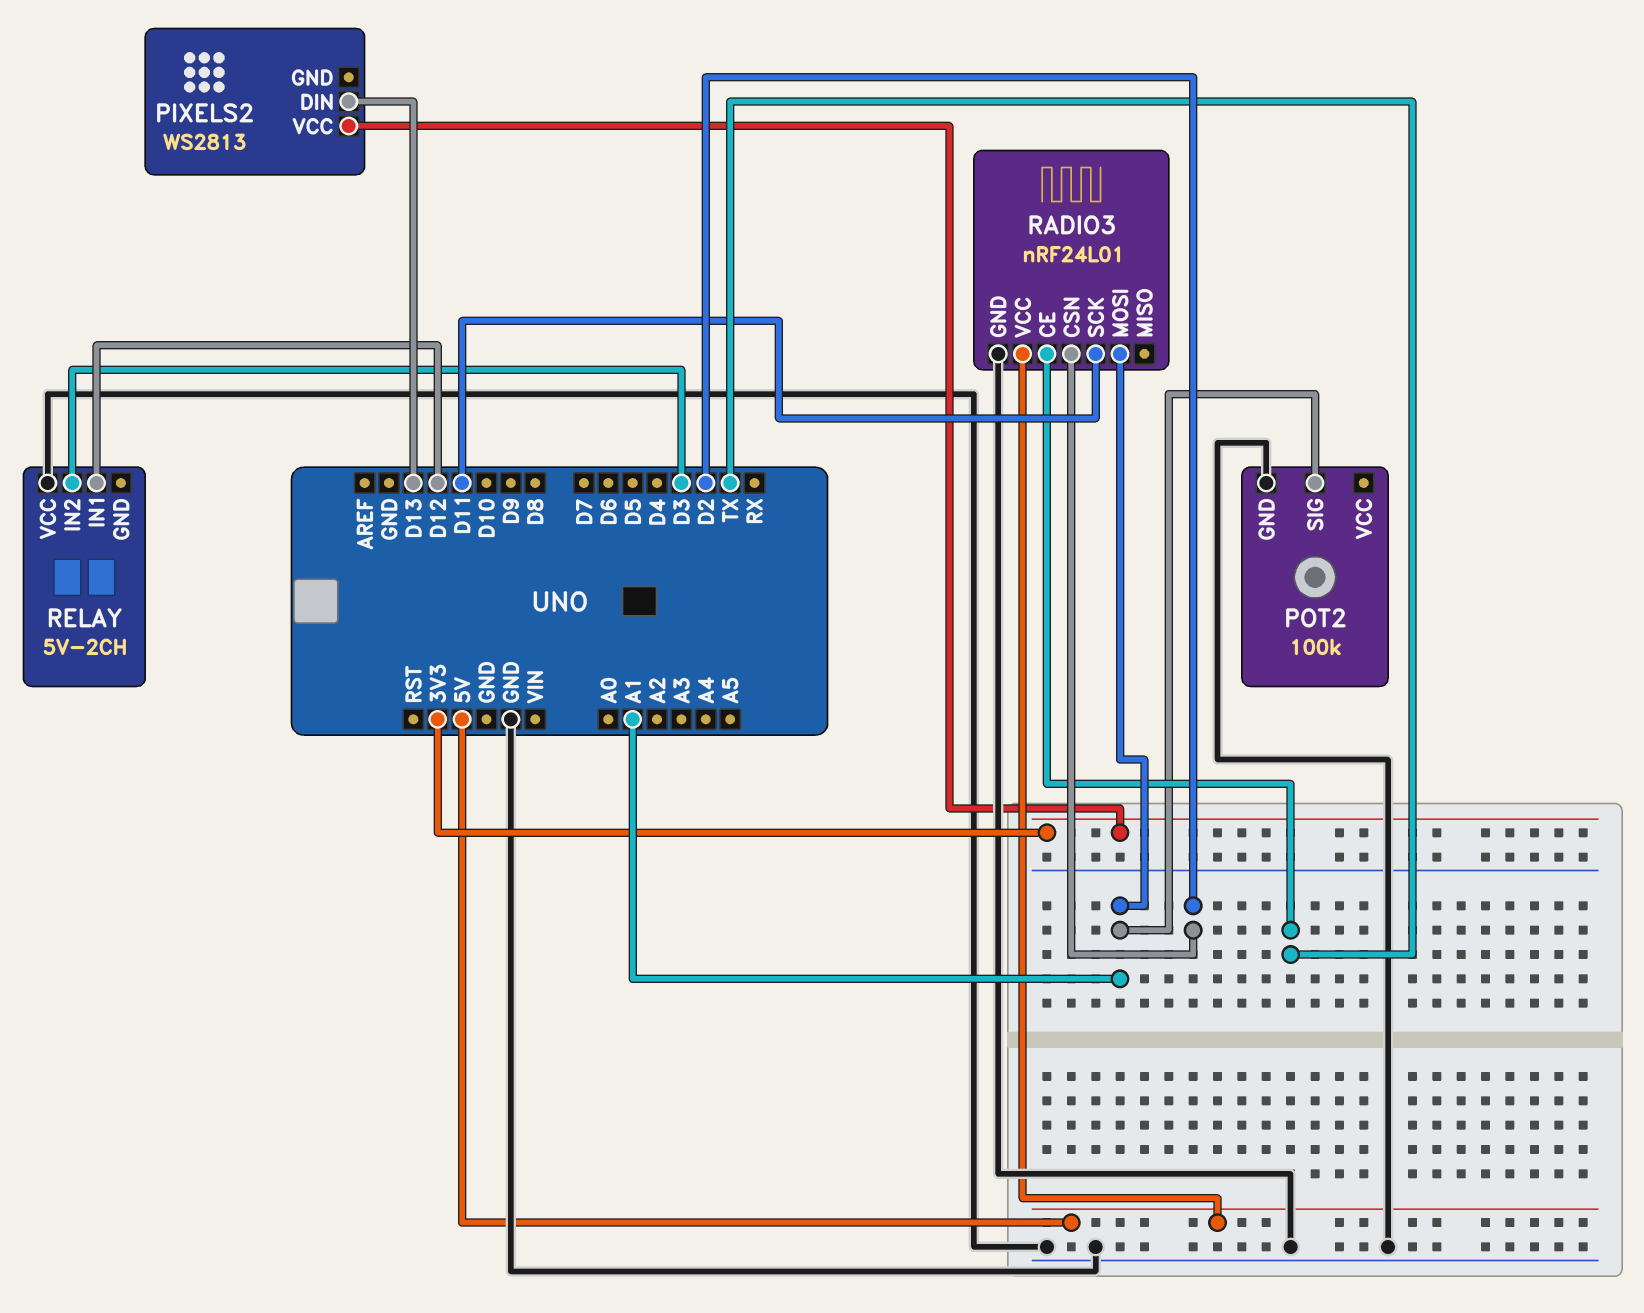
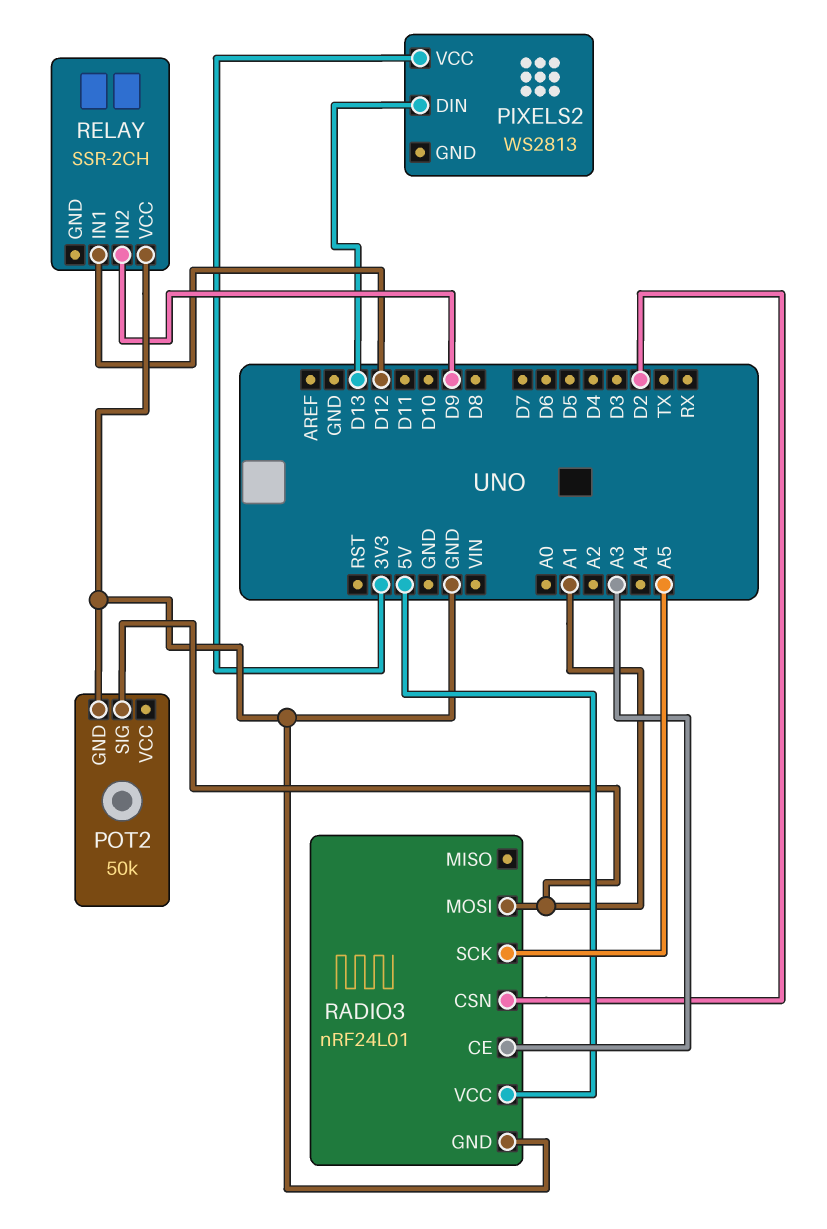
POT2: 100k -> 50k
RADIO3 pin CE: TX -> A3
RADIO3 pin SCK: D11 -> A5
RELAY: 5V-2CH -> SSR-2CH
RELAY pin IN2: D3 -> D9

